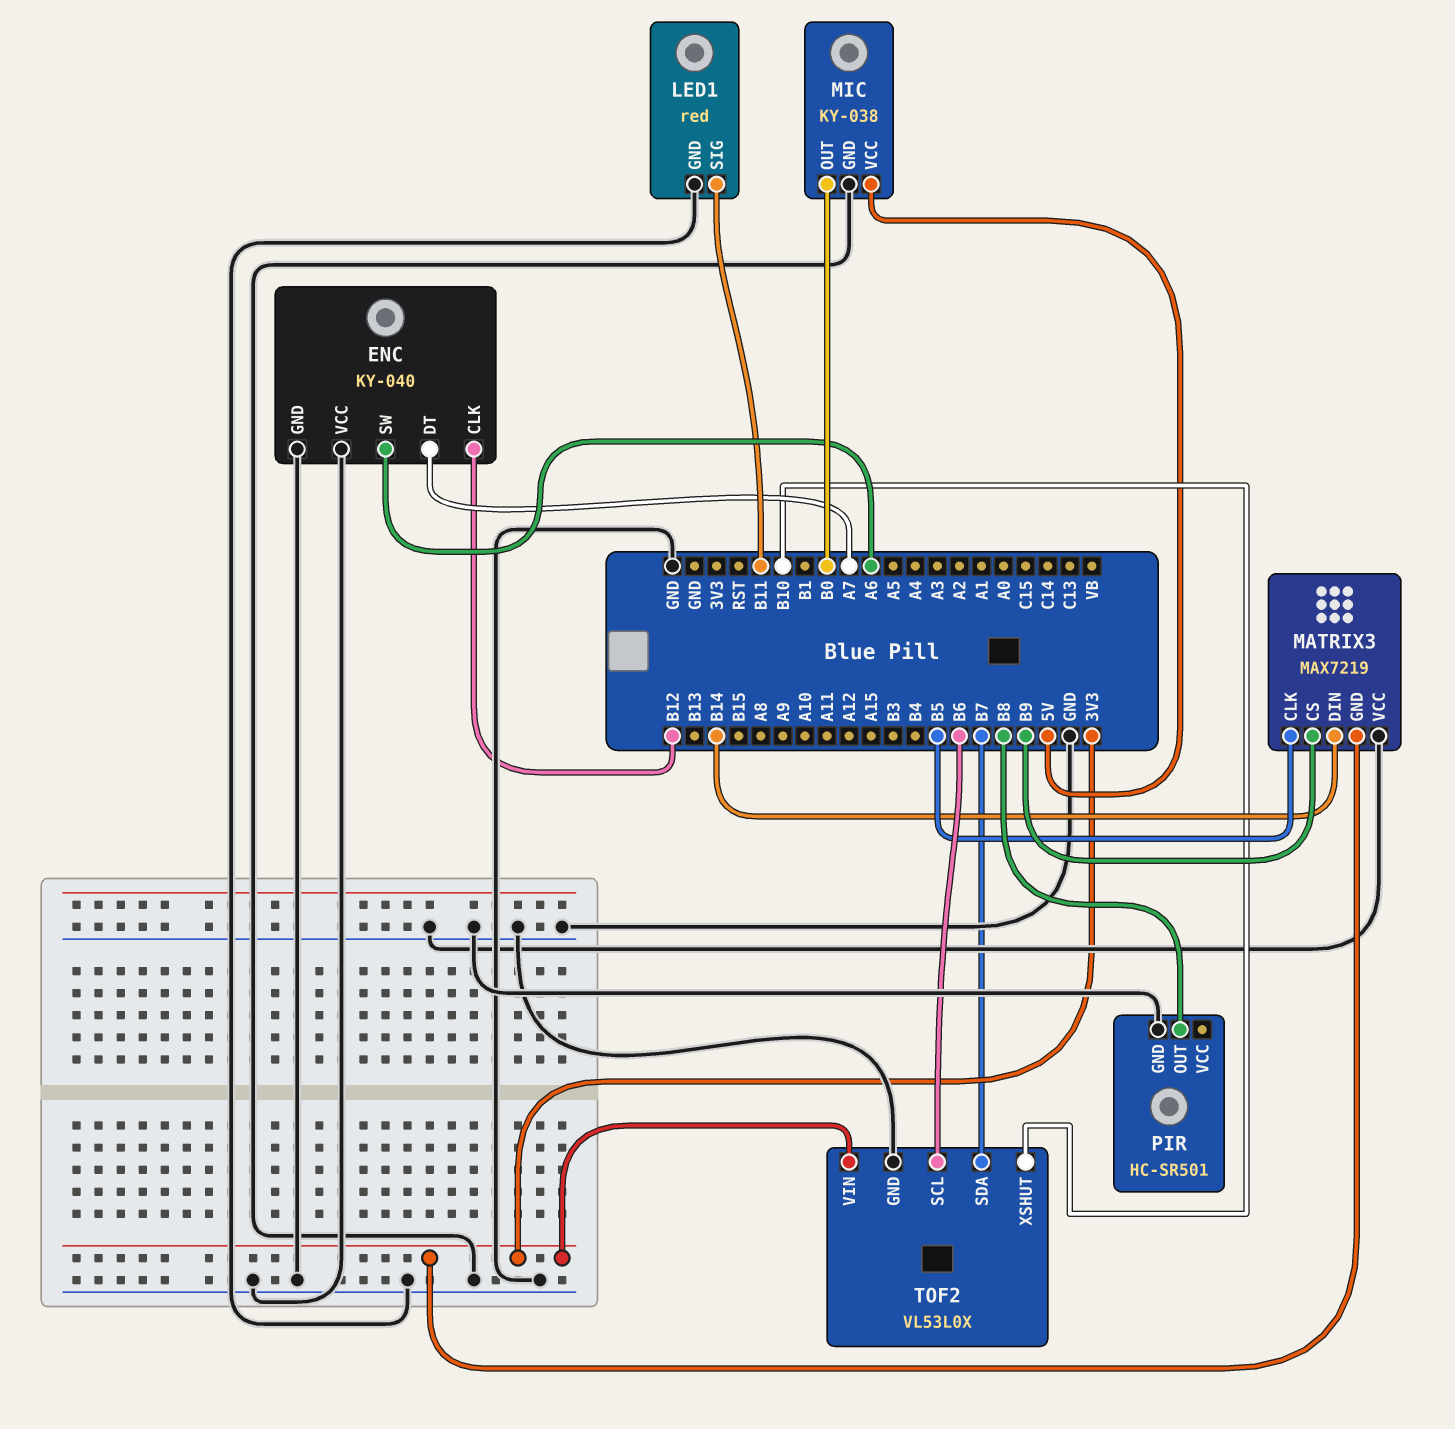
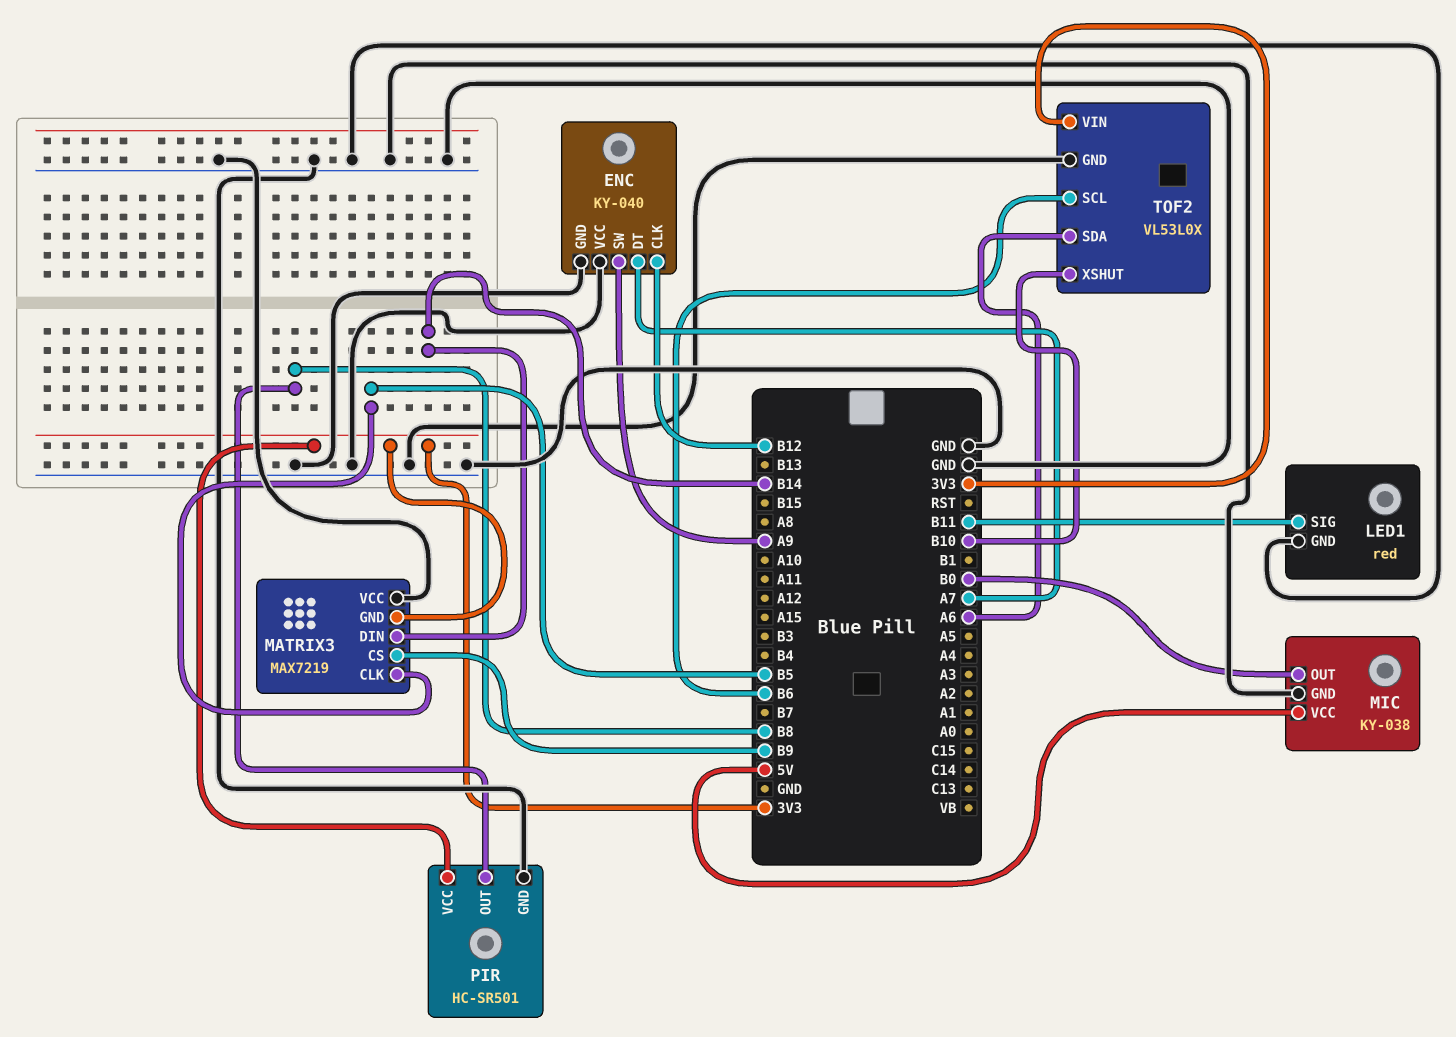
ENC pin SW: A6 -> A9
PIR pin VCC: none -> 3V3
TOF2 pin SDA: B7 -> A6

